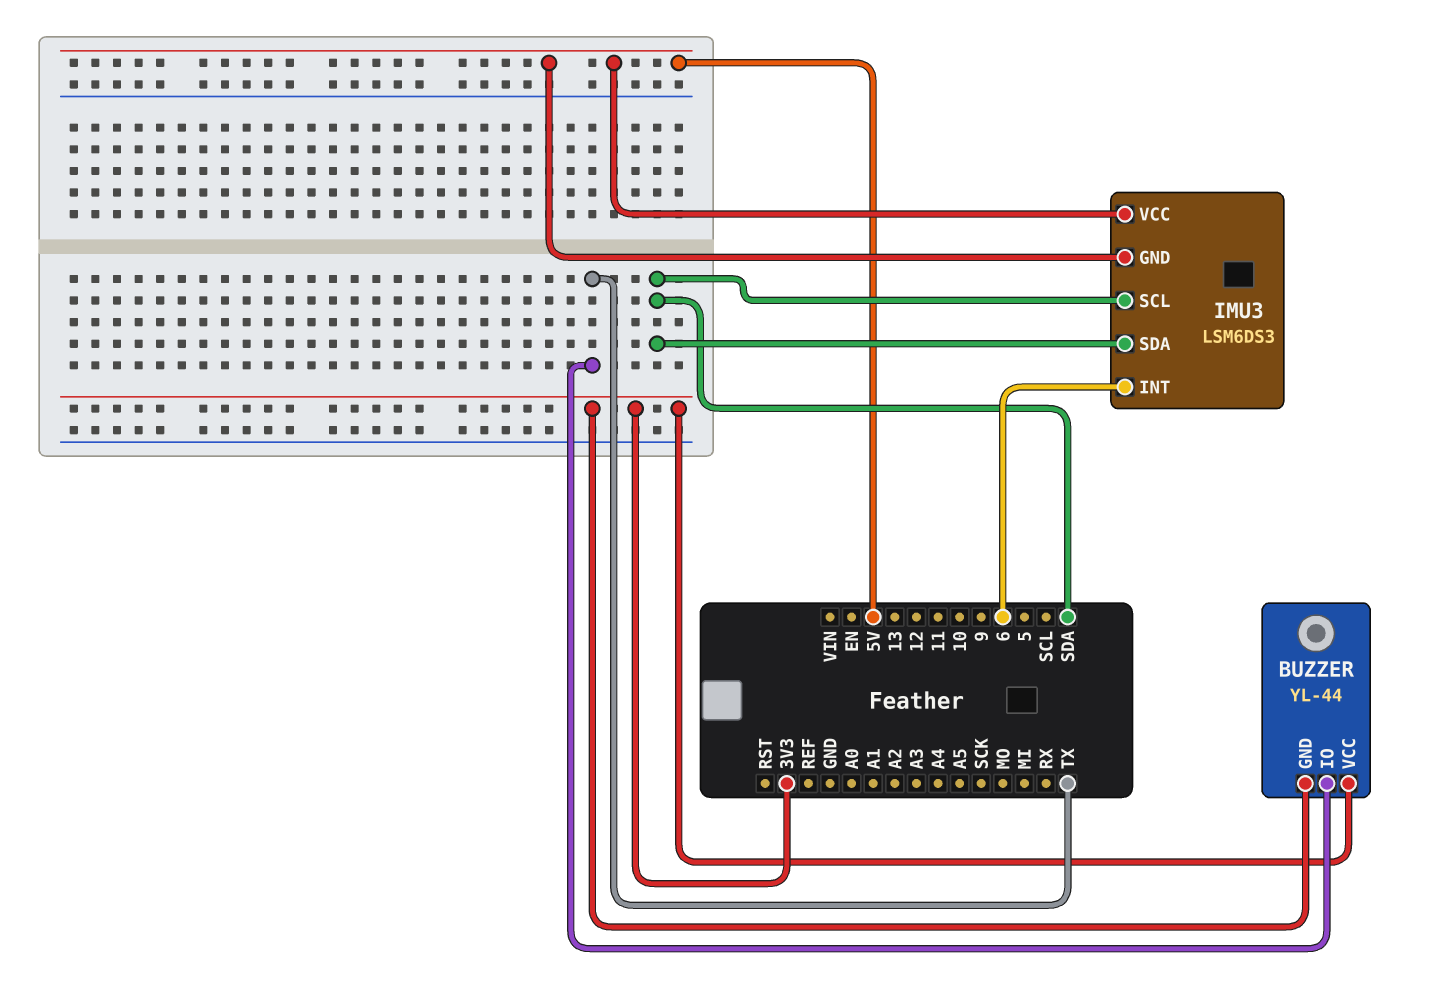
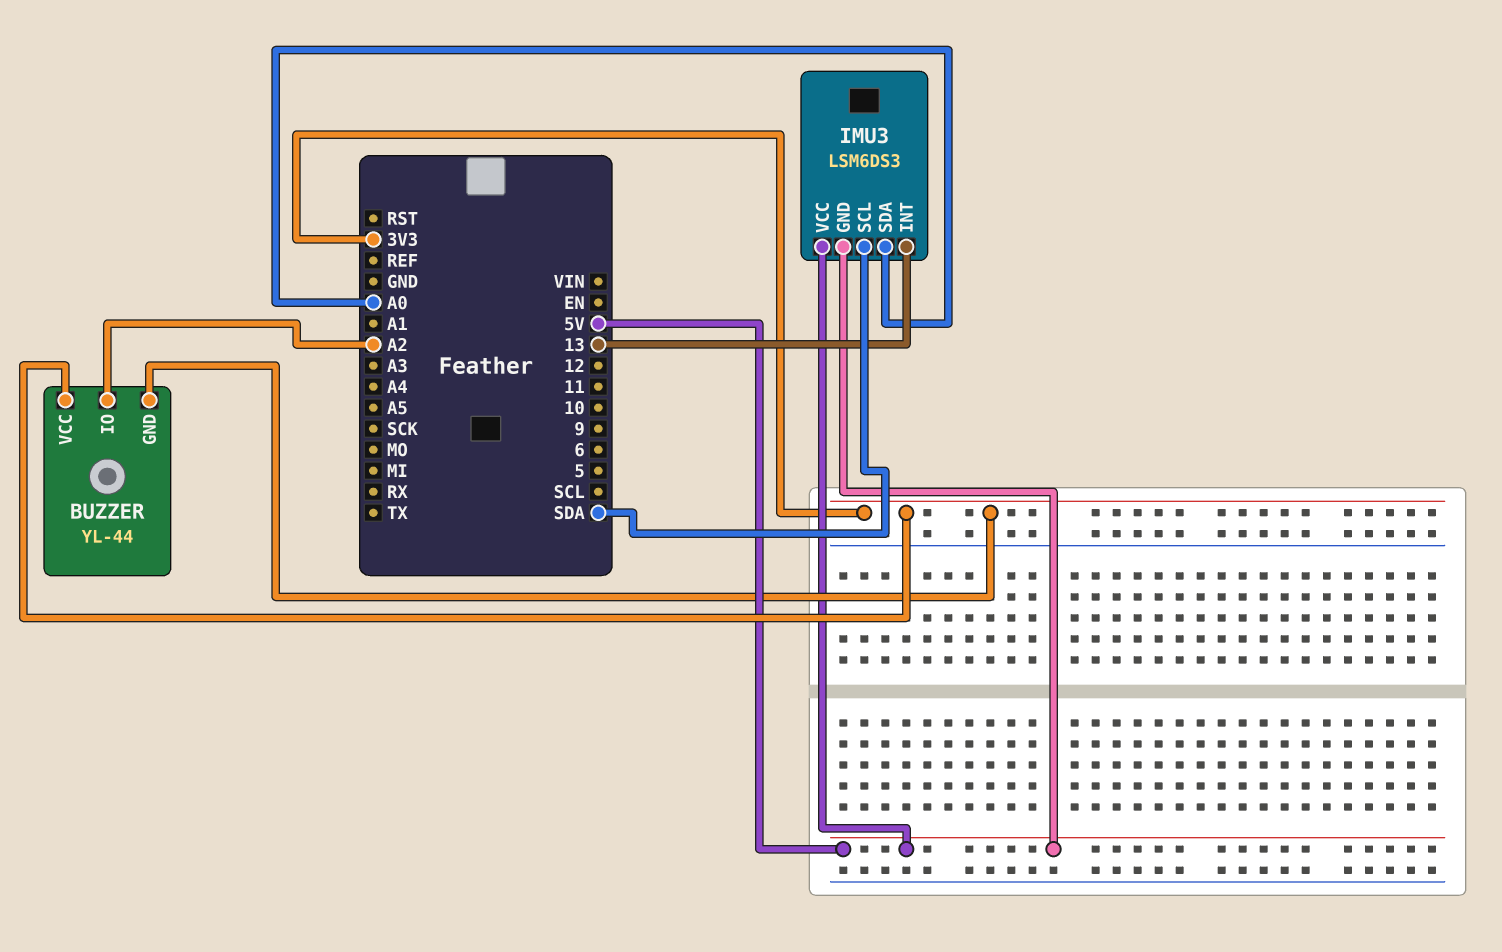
BUZZER pin IO: TX -> A2
IMU3 pin INT: 6 -> 13
IMU3 pin SDA: SDA -> A0

